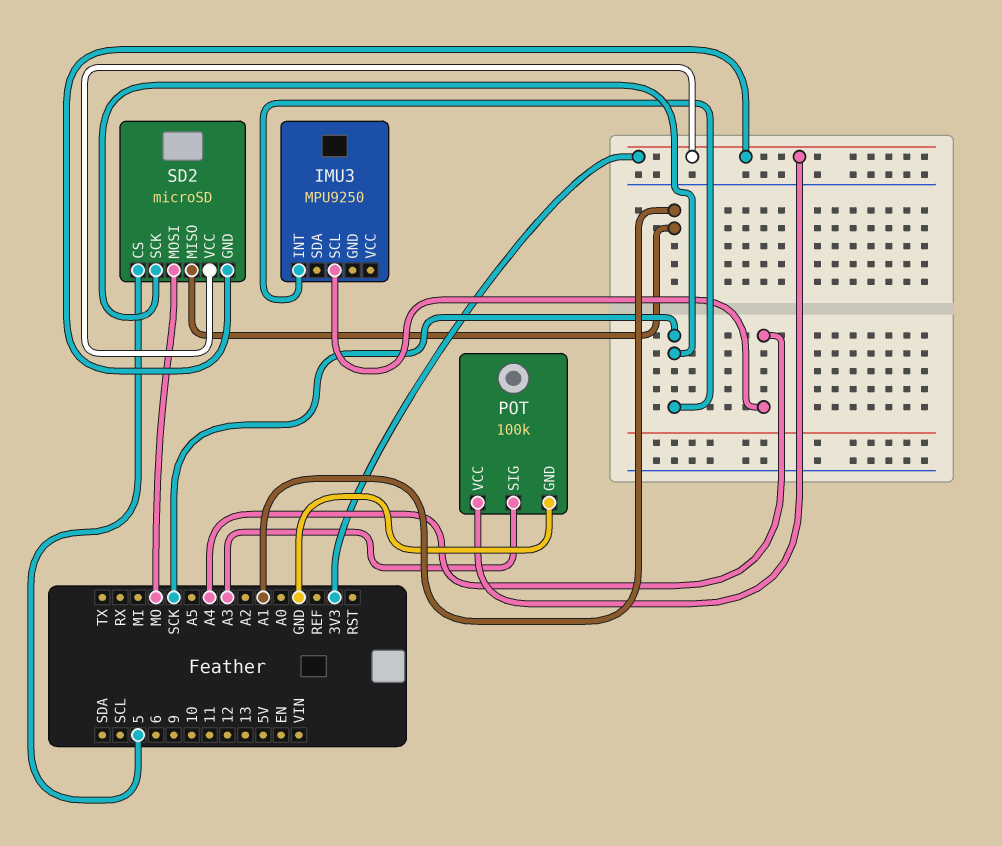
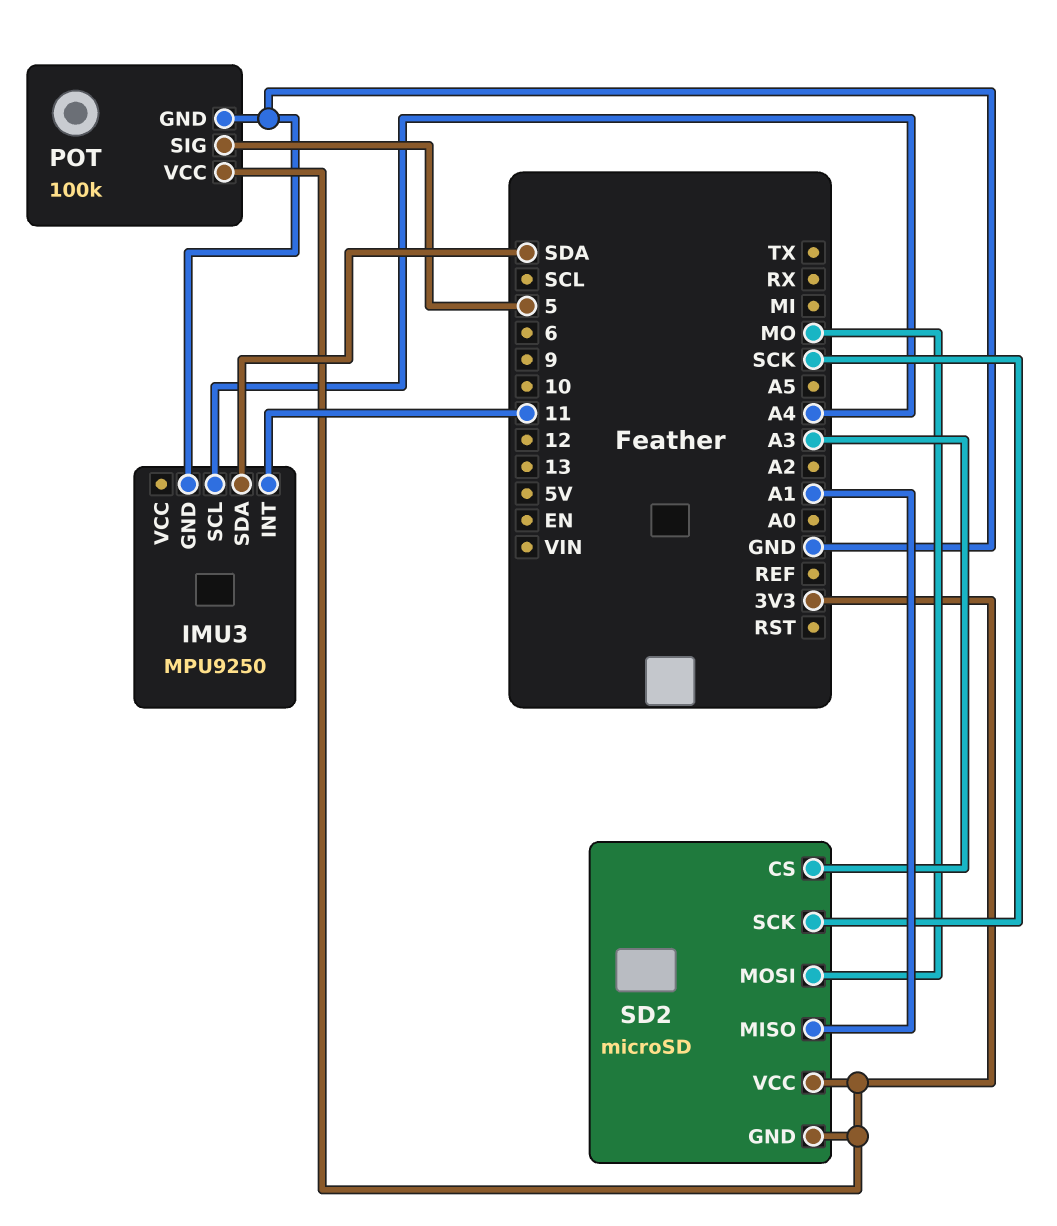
IMU3 pin GND: none -> GND
IMU3 pin INT: SCK -> 11
IMU3 pin SDA: none -> SDA
POT pin SIG: A3 -> 5
SD2 pin CS: 5 -> A3

